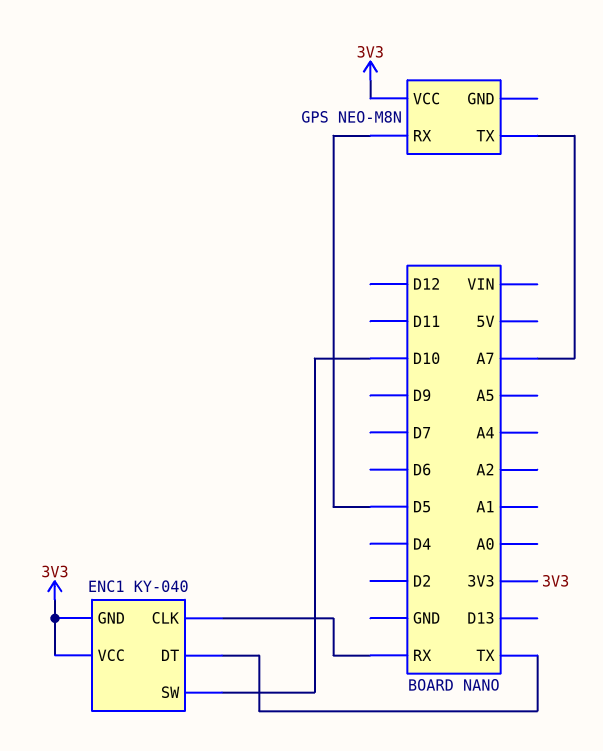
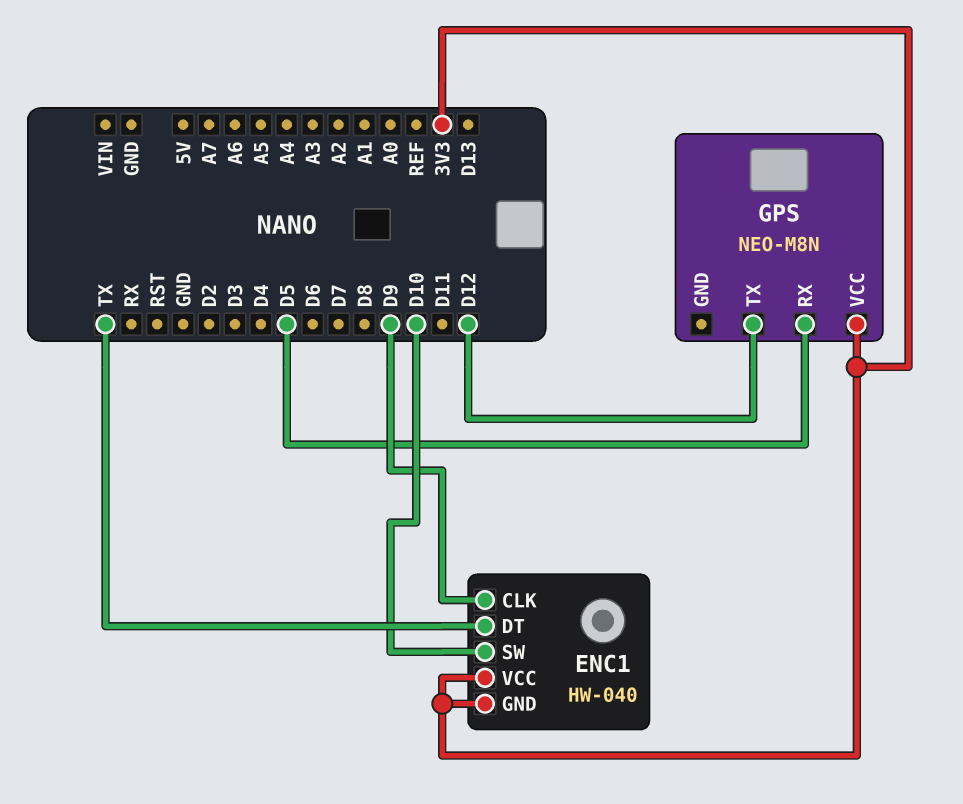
ENC1: KY-040 -> HW-040
ENC1 pin CLK: RX -> D9
GPS pin TX: A7 -> D12

